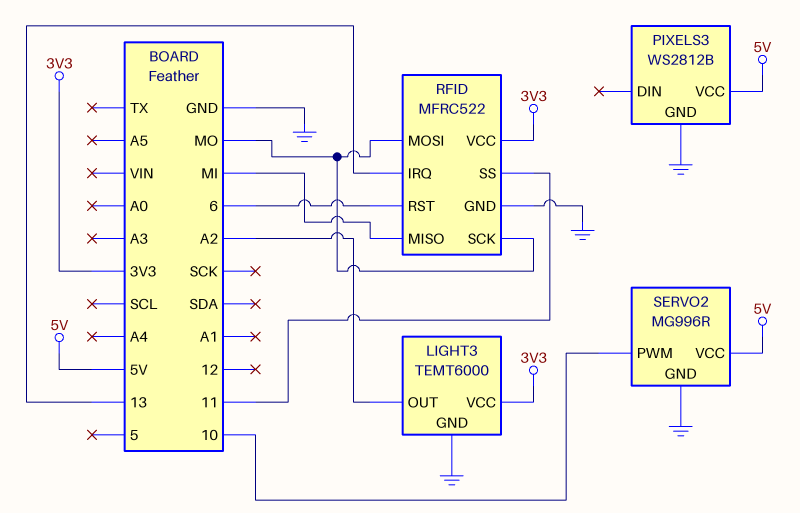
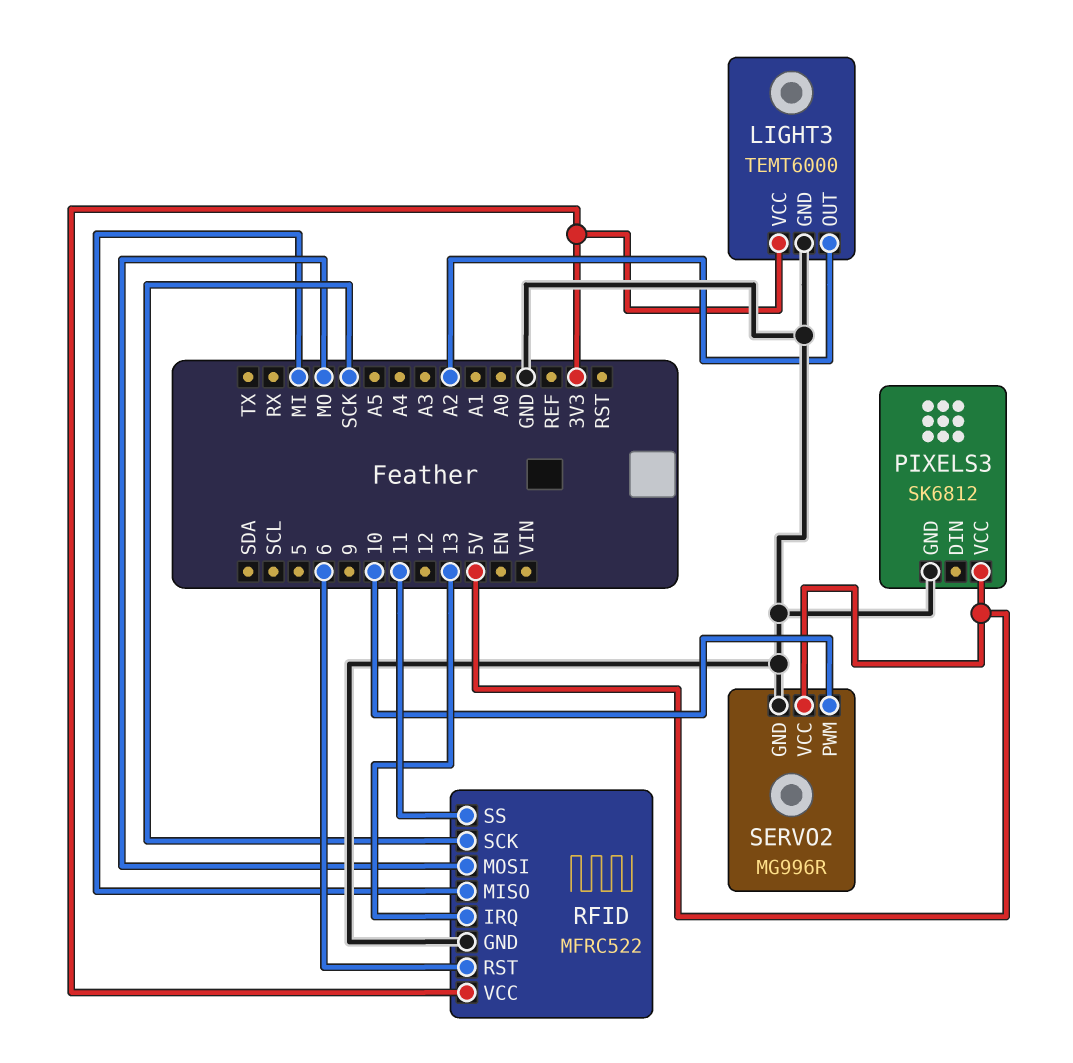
PIXELS3: WS2812B -> SK6812
RFID pin SCK: MO -> SCK

